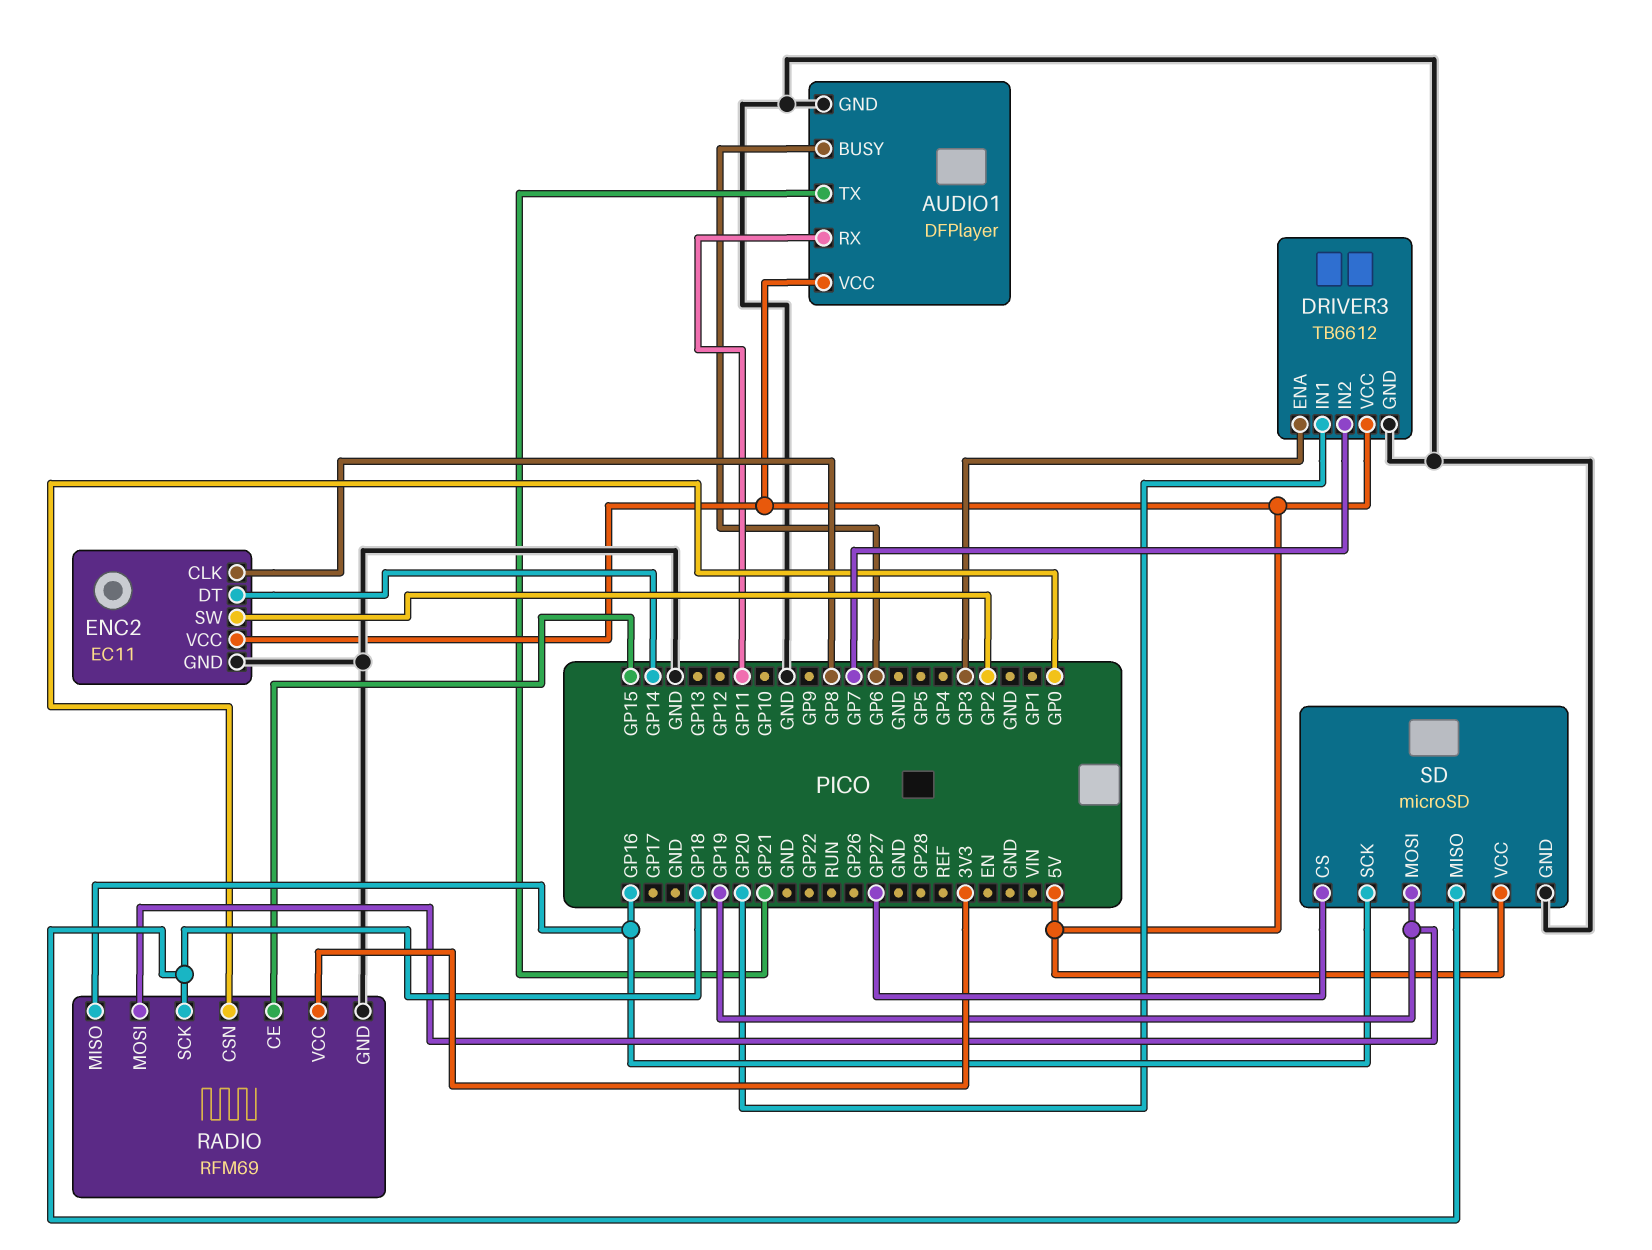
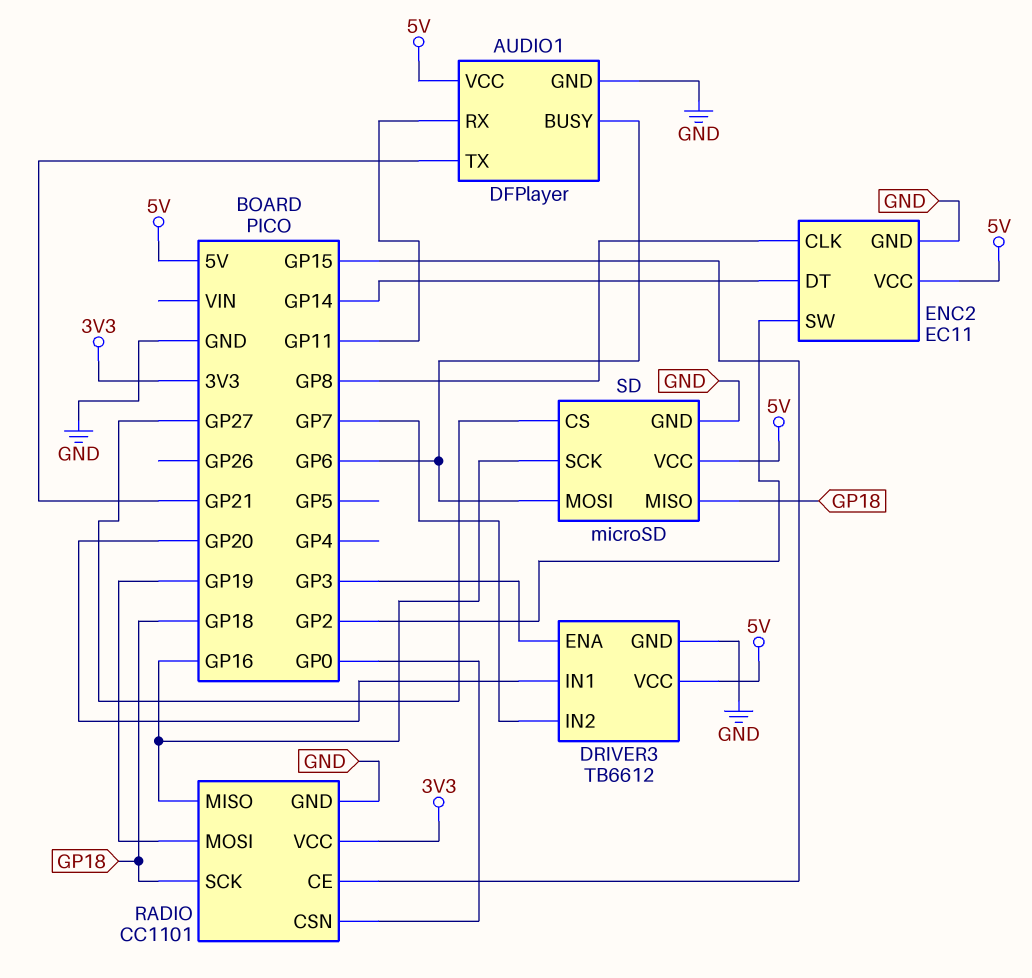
RADIO: RFM69 -> CC1101
SD pin MOSI: GP19 -> GP6

